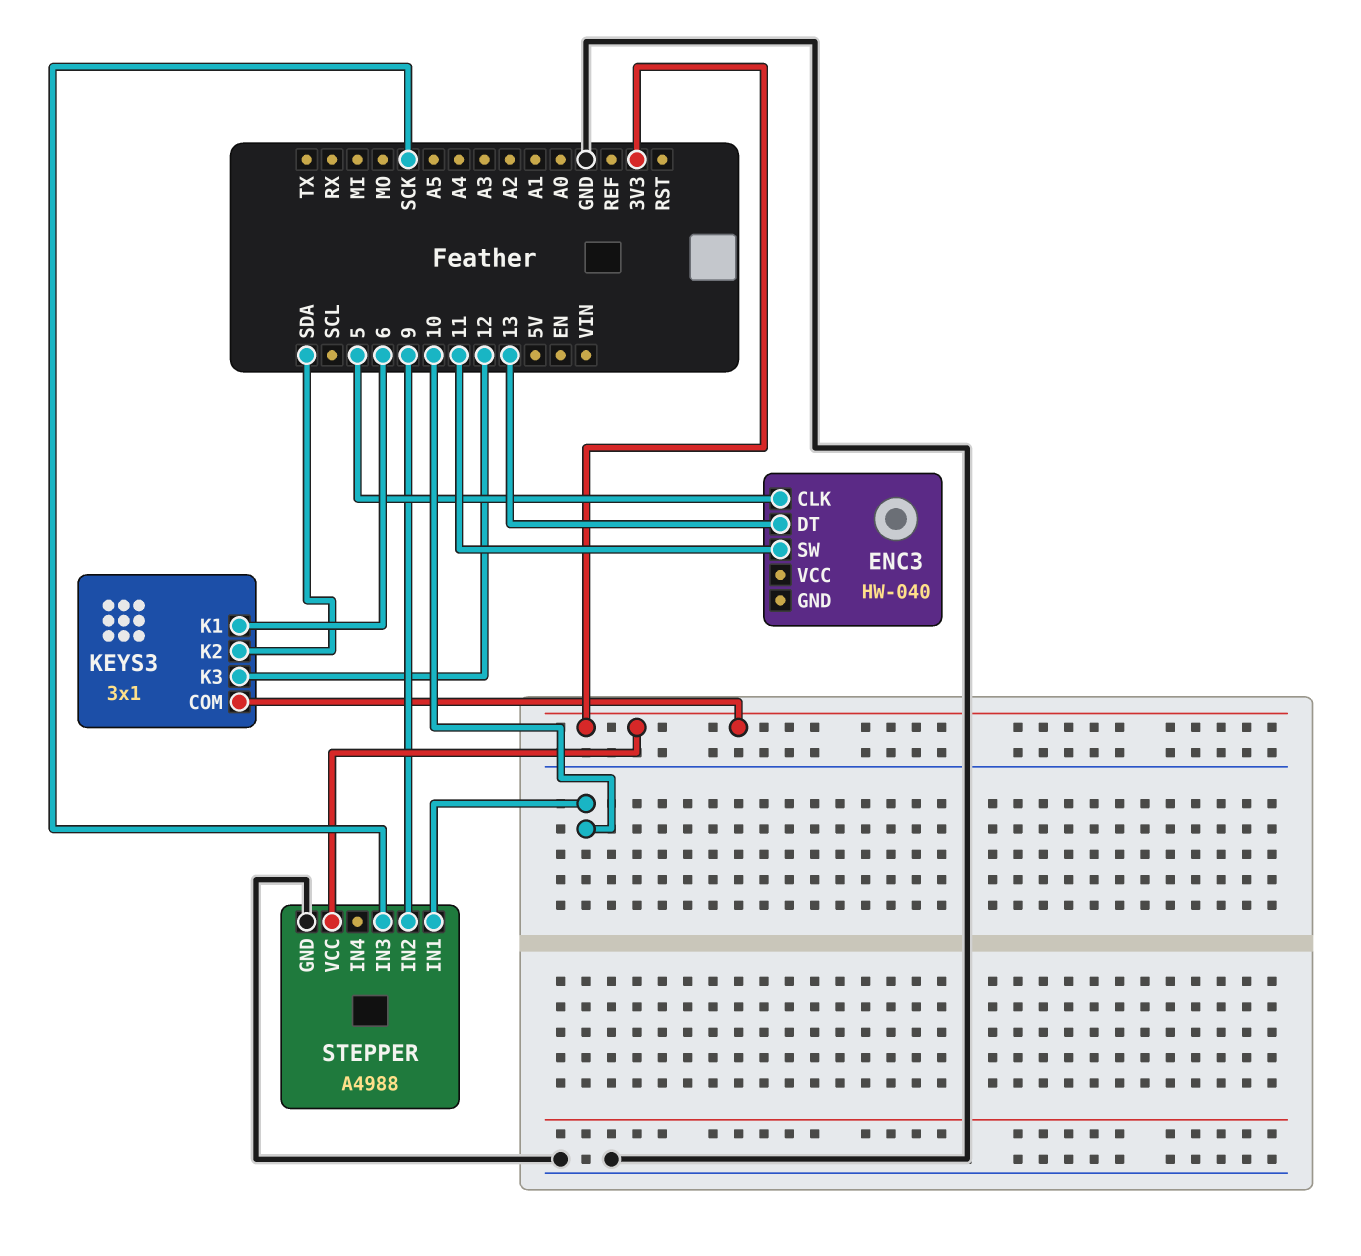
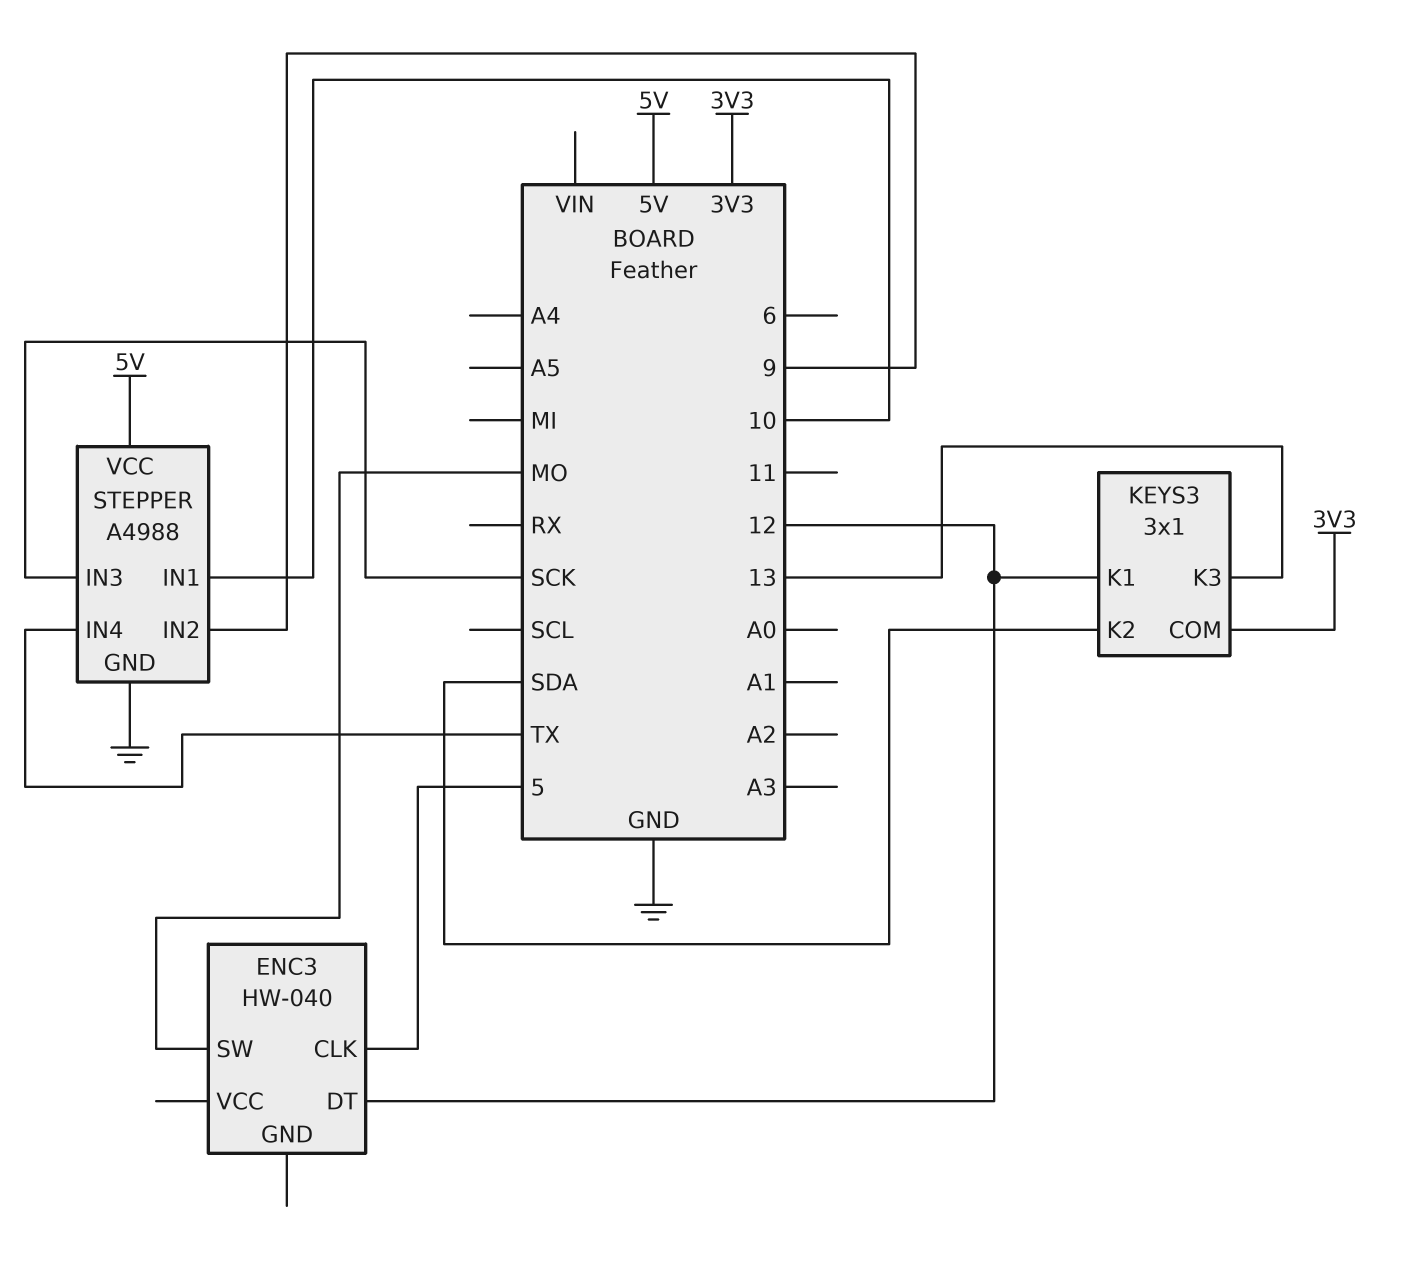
ENC3 pin DT: 13 -> 12
ENC3 pin SW: 11 -> MO
KEYS3 pin K1: 6 -> 12
KEYS3 pin K3: 12 -> 13
STEPPER pin IN4: none -> TX
STEPPER pin VCC: 3V3 -> 5V

